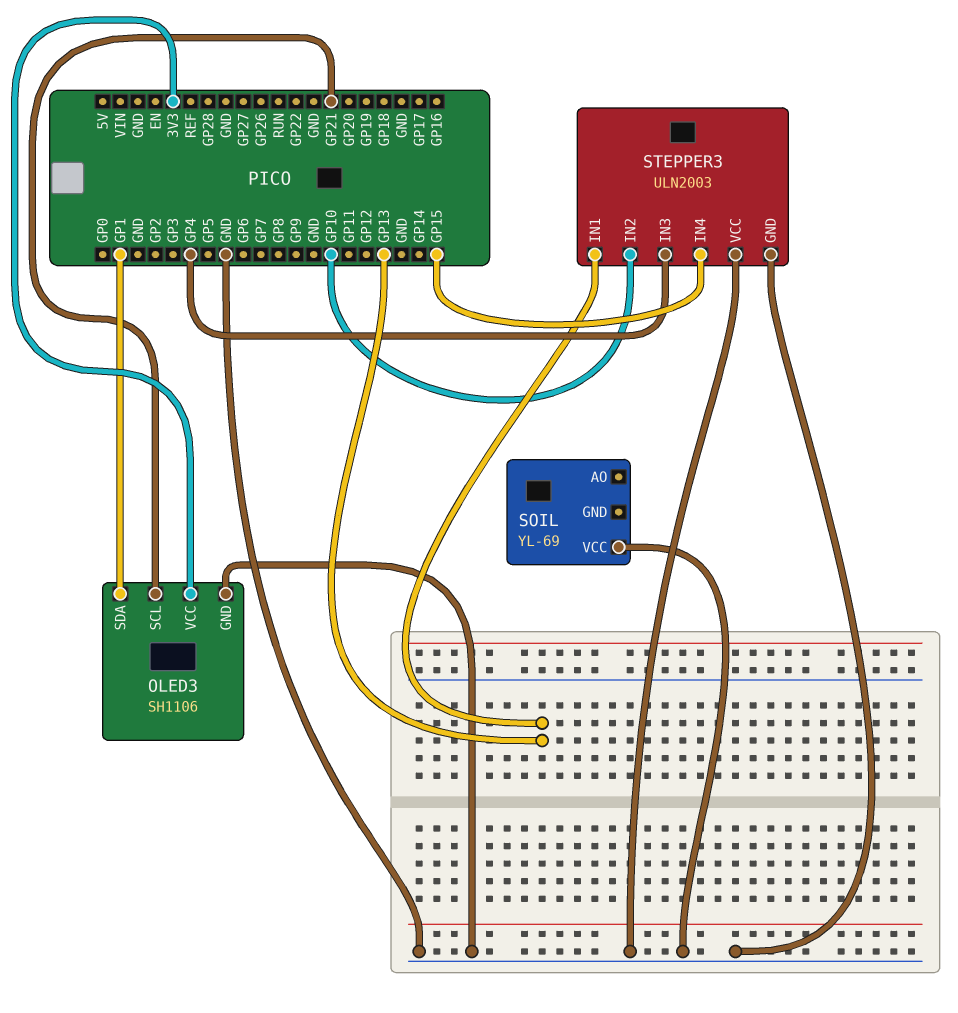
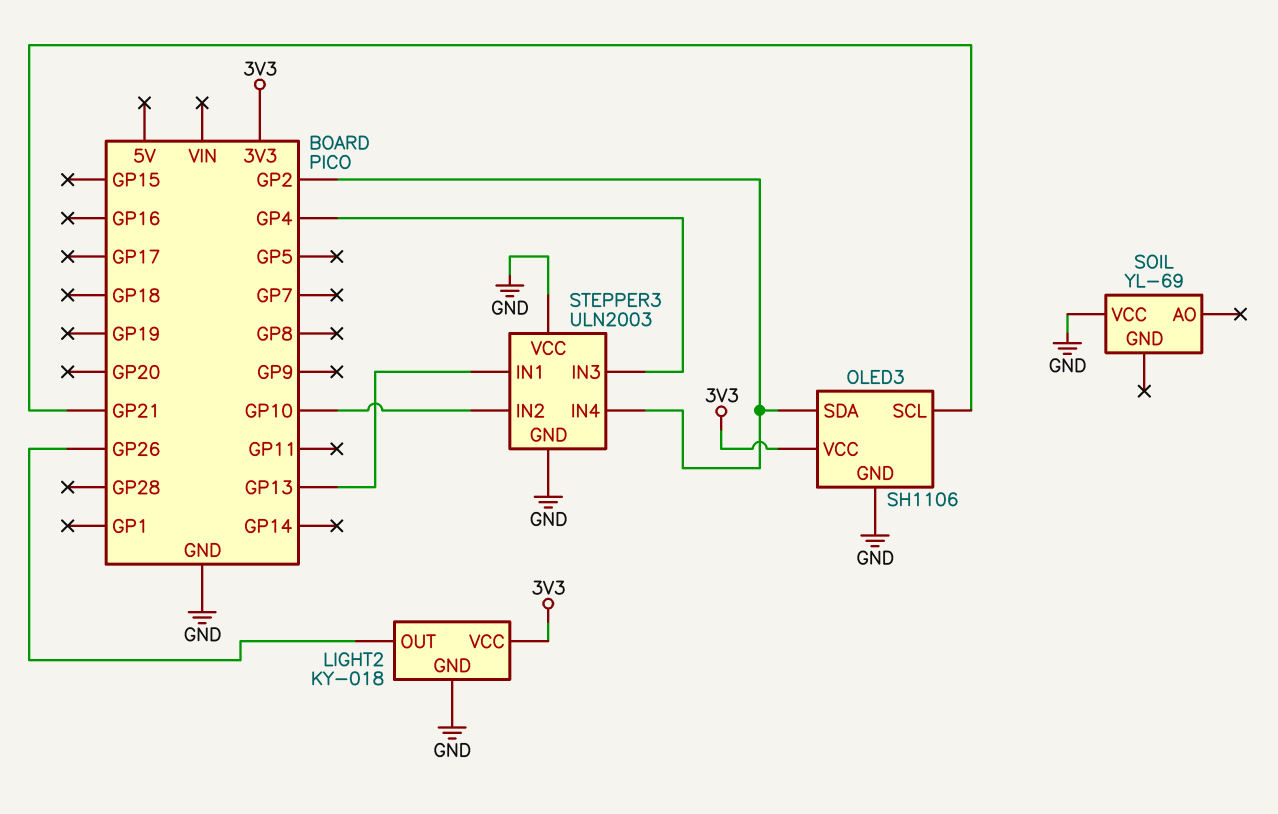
LIGHT2: none -> KY-018
LIGHT2 pin GND: none -> GND
LIGHT2 pin OUT: none -> GP26
LIGHT2 pin VCC: none -> 3V3
OLED3 pin SDA: GP1 -> GP2
STEPPER3 pin IN4: GP15 -> GP2

